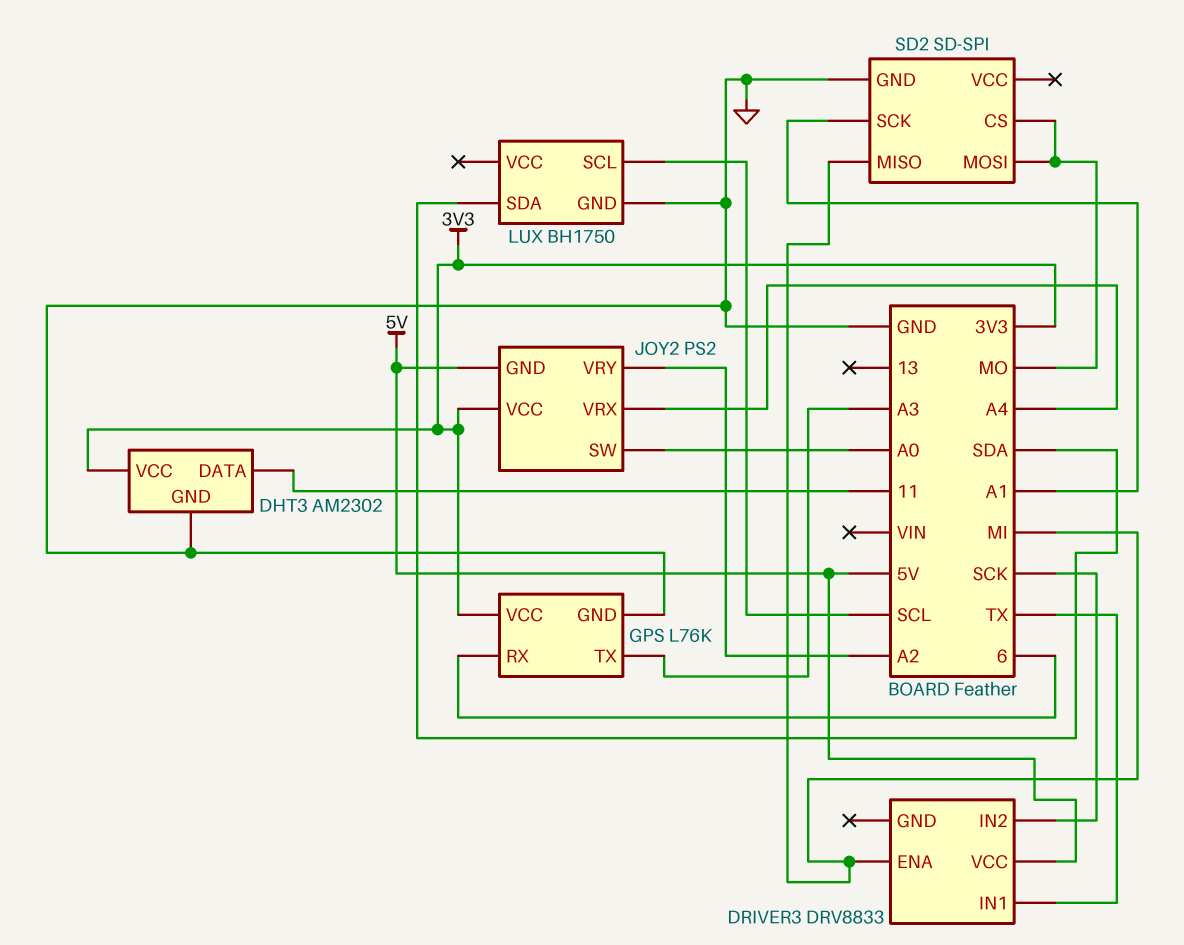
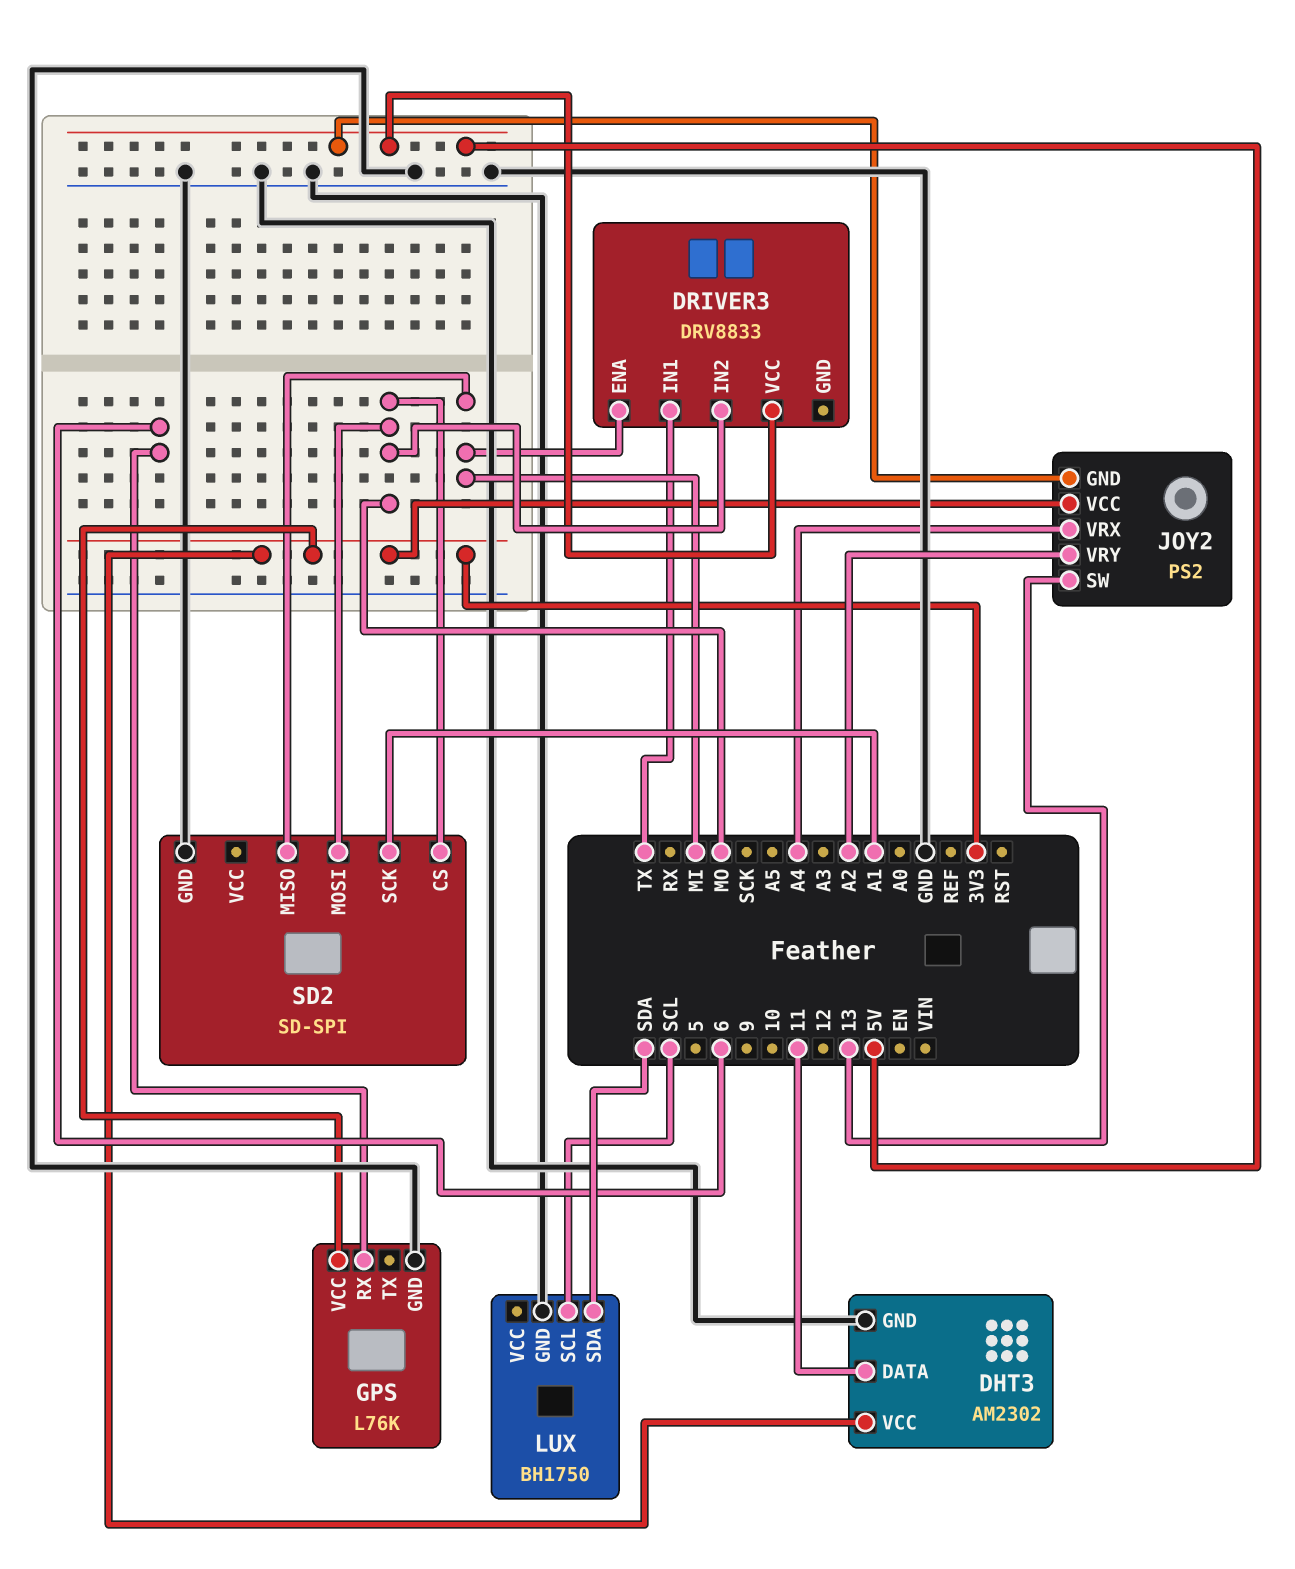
DRIVER3 pin IN2: SCK -> MO
GPS pin TX: A3 -> none
JOY2 pin SW: A0 -> 13

